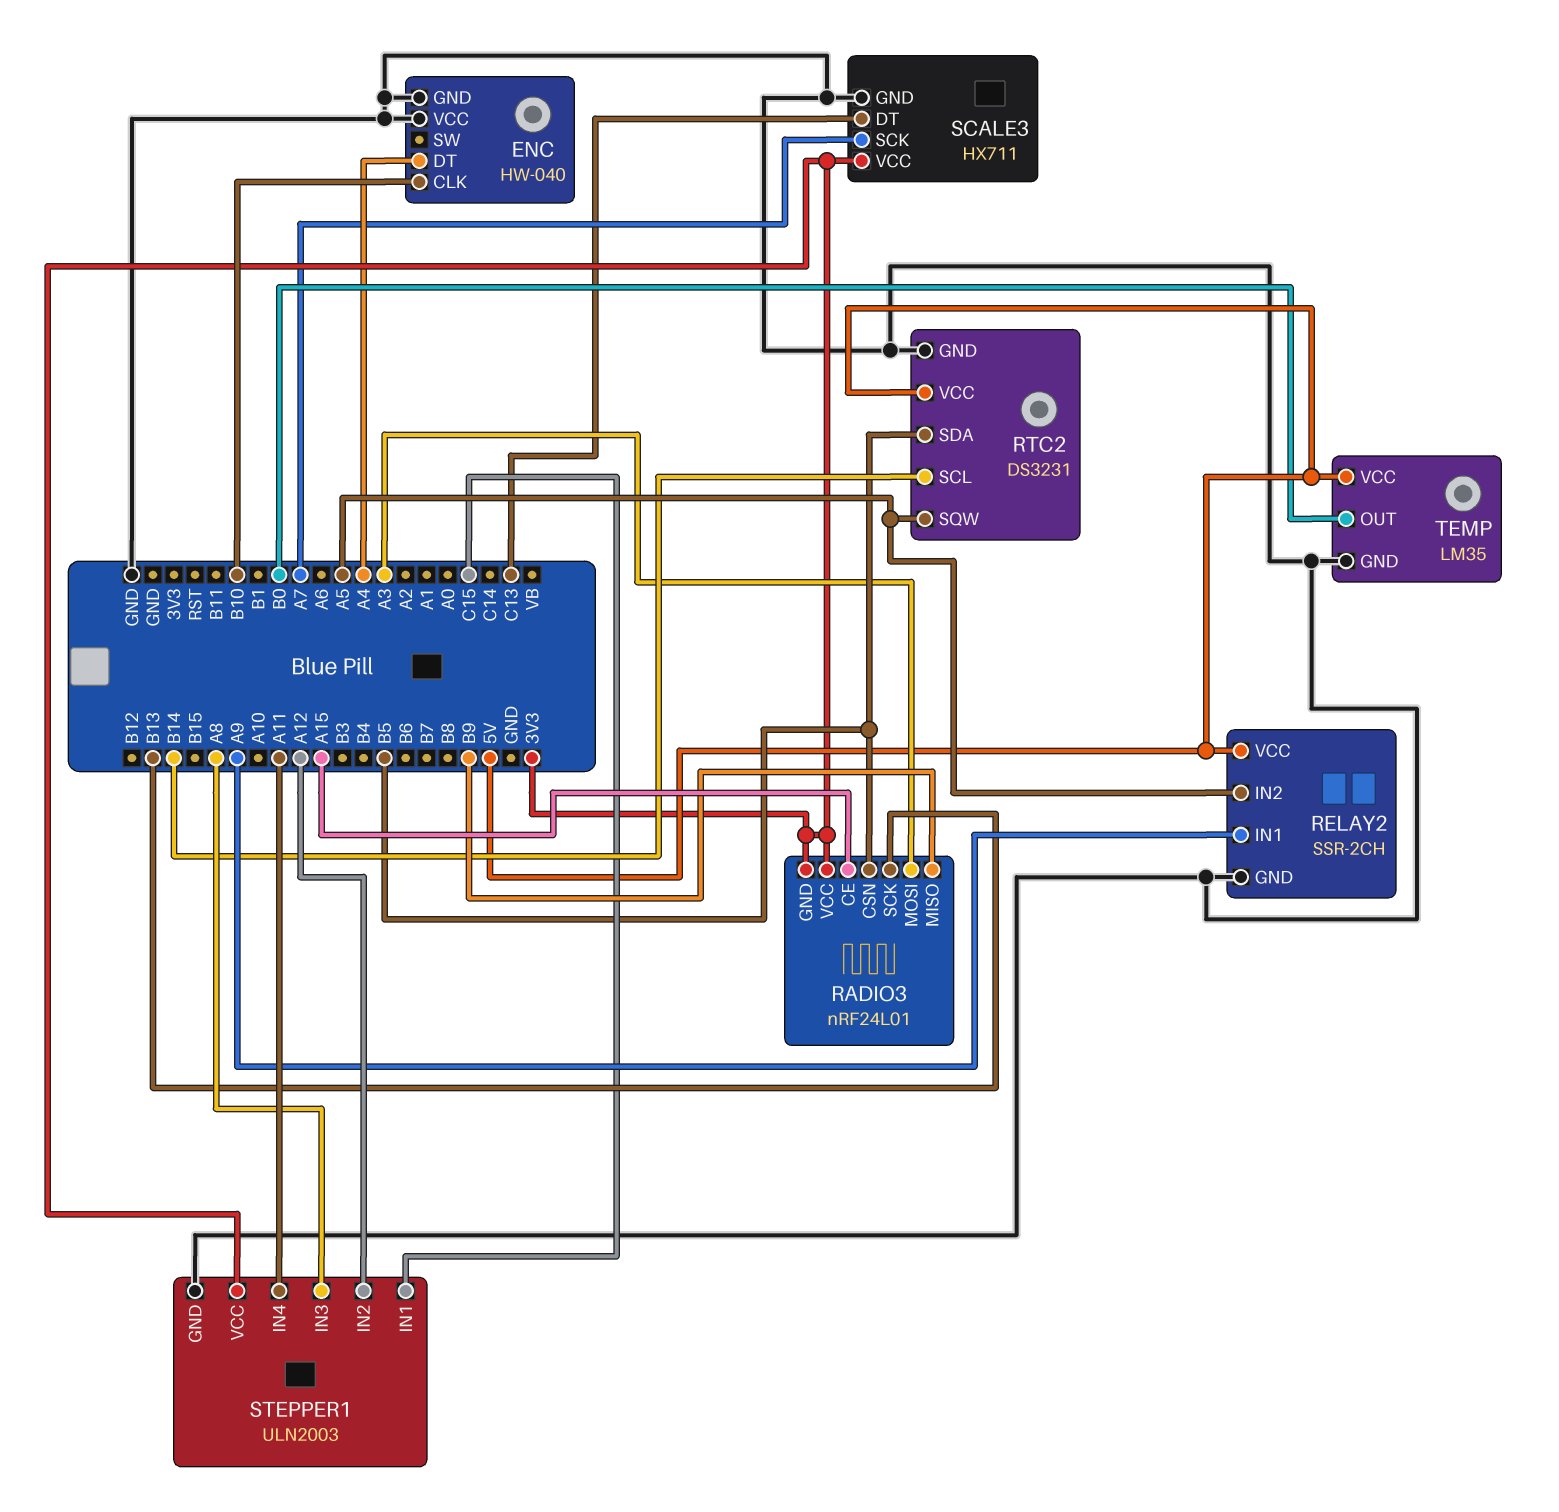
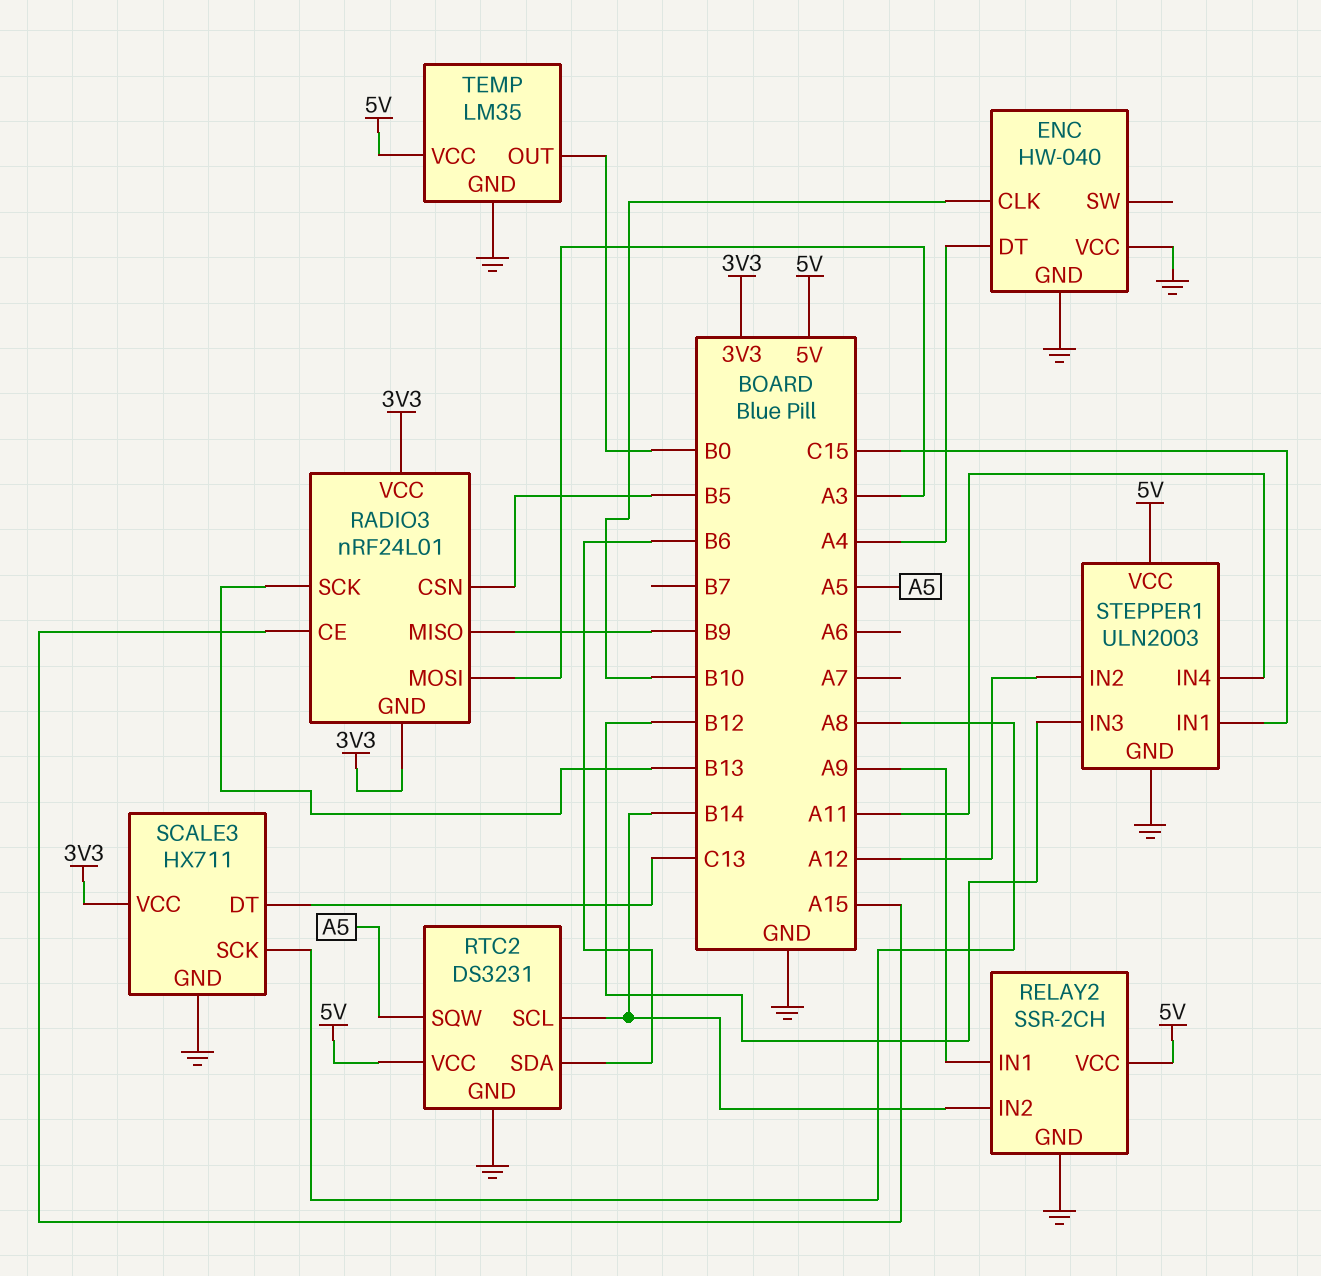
RELAY2 pin IN2: A5 -> B14
RTC2 pin SDA: B5 -> B6
SCALE3 pin SCK: A7 -> A8
STEPPER1 pin IN3: A8 -> B12
STEPPER1 pin VCC: 3V3 -> 5V

